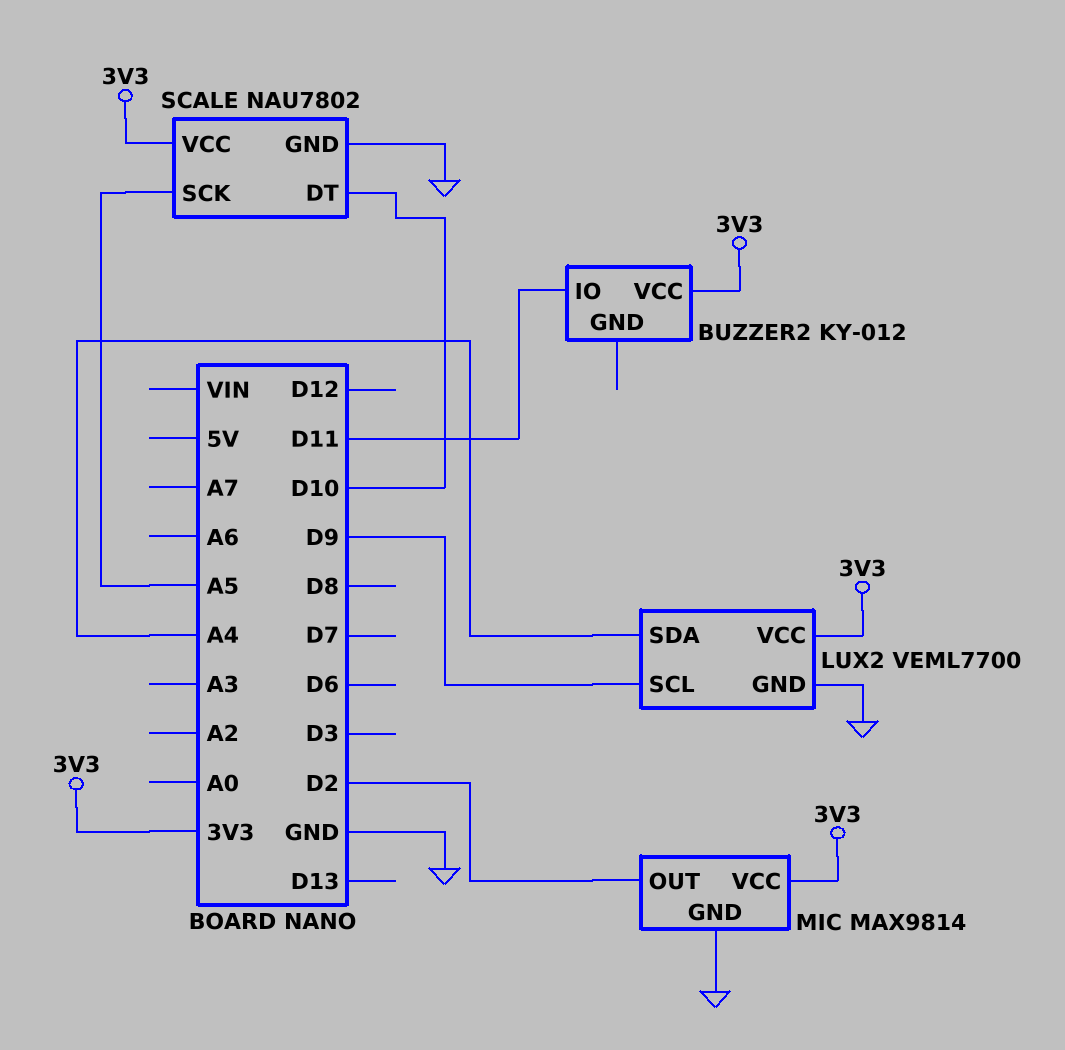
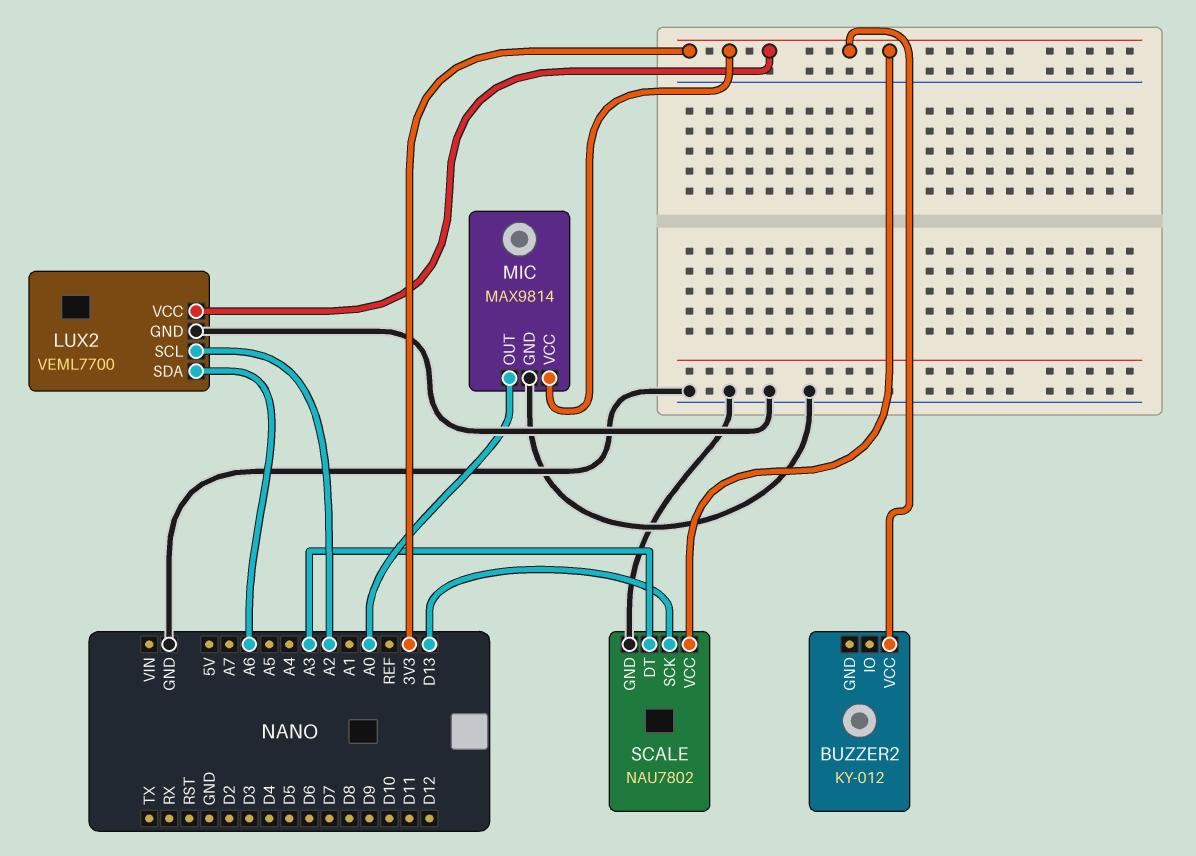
BUZZER2 pin IO: D11 -> none
LUX2 pin SCL: D9 -> A2
LUX2 pin SDA: A4 -> A6
MIC pin OUT: D2 -> A0
SCALE pin DT: D10 -> A3
SCALE pin SCK: A5 -> D13

